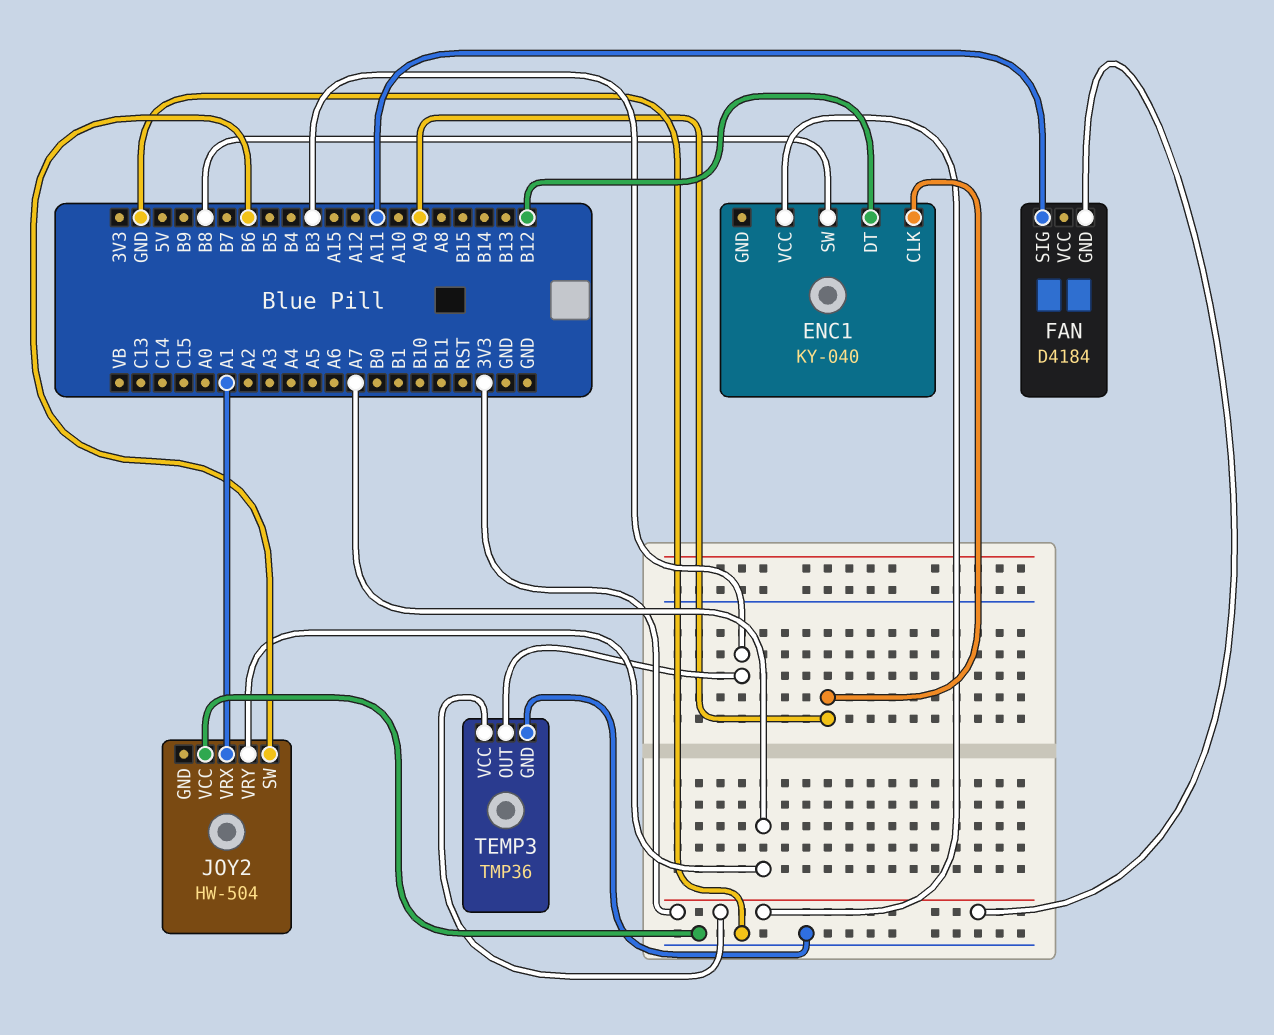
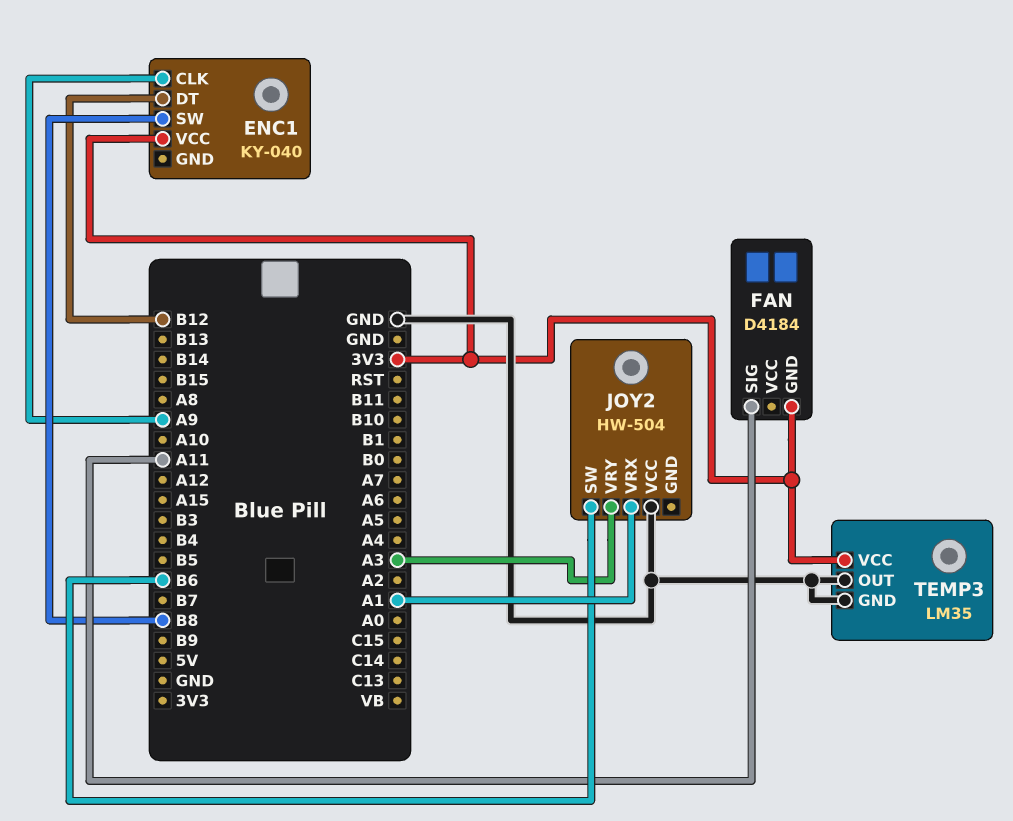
JOY2 pin VRY: A7 -> A3
TEMP3: TMP36 -> LM35
TEMP3 pin OUT: B3 -> GND

